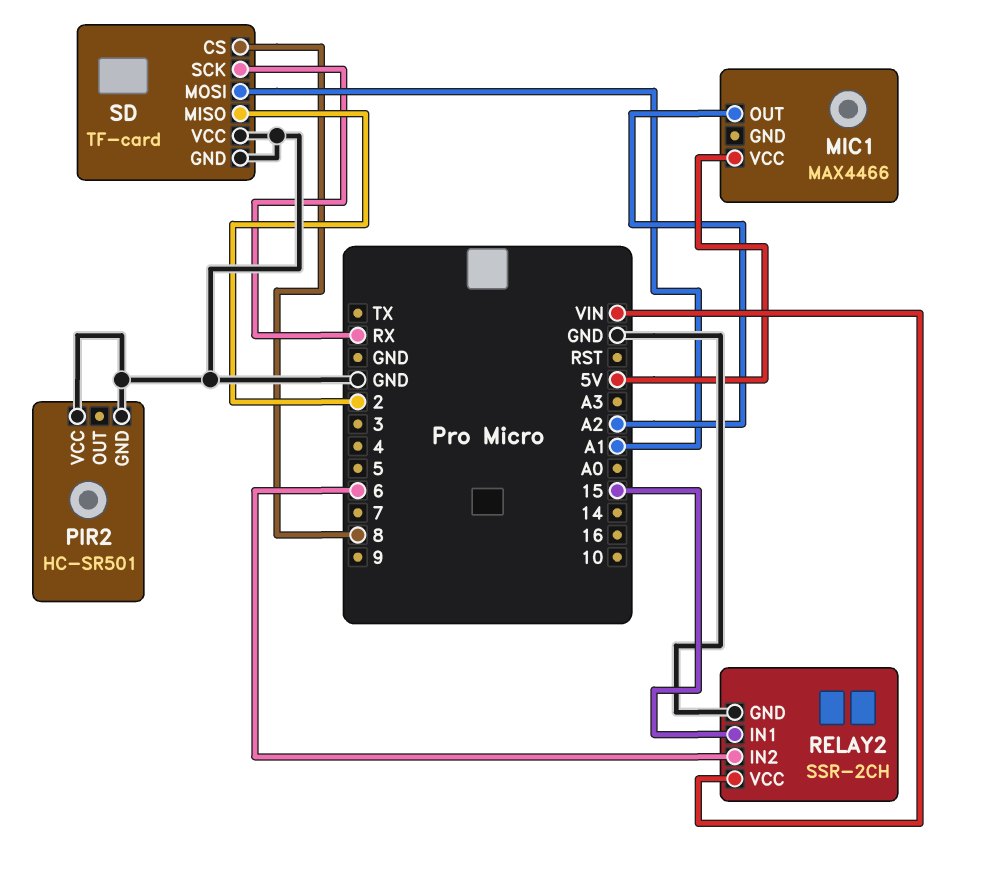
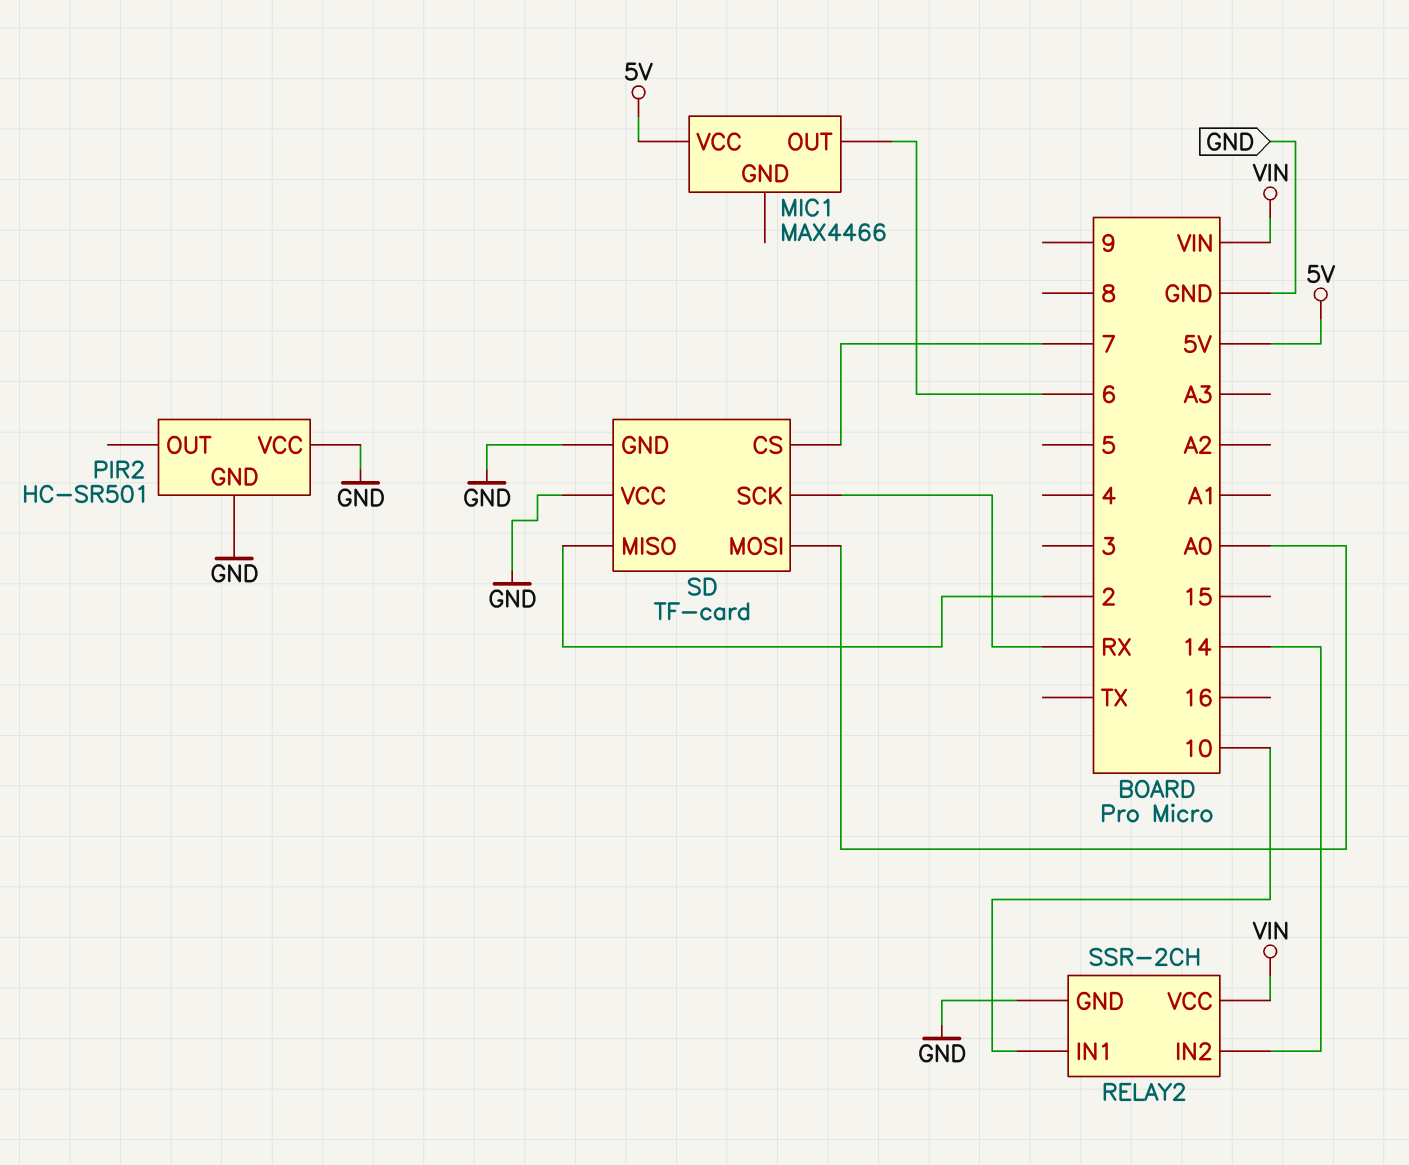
MIC1 pin OUT: A2 -> 6
RELAY2 pin IN1: 15 -> 10
RELAY2 pin IN2: 6 -> 14
SD pin CS: 8 -> 7
SD pin MOSI: A1 -> A0

